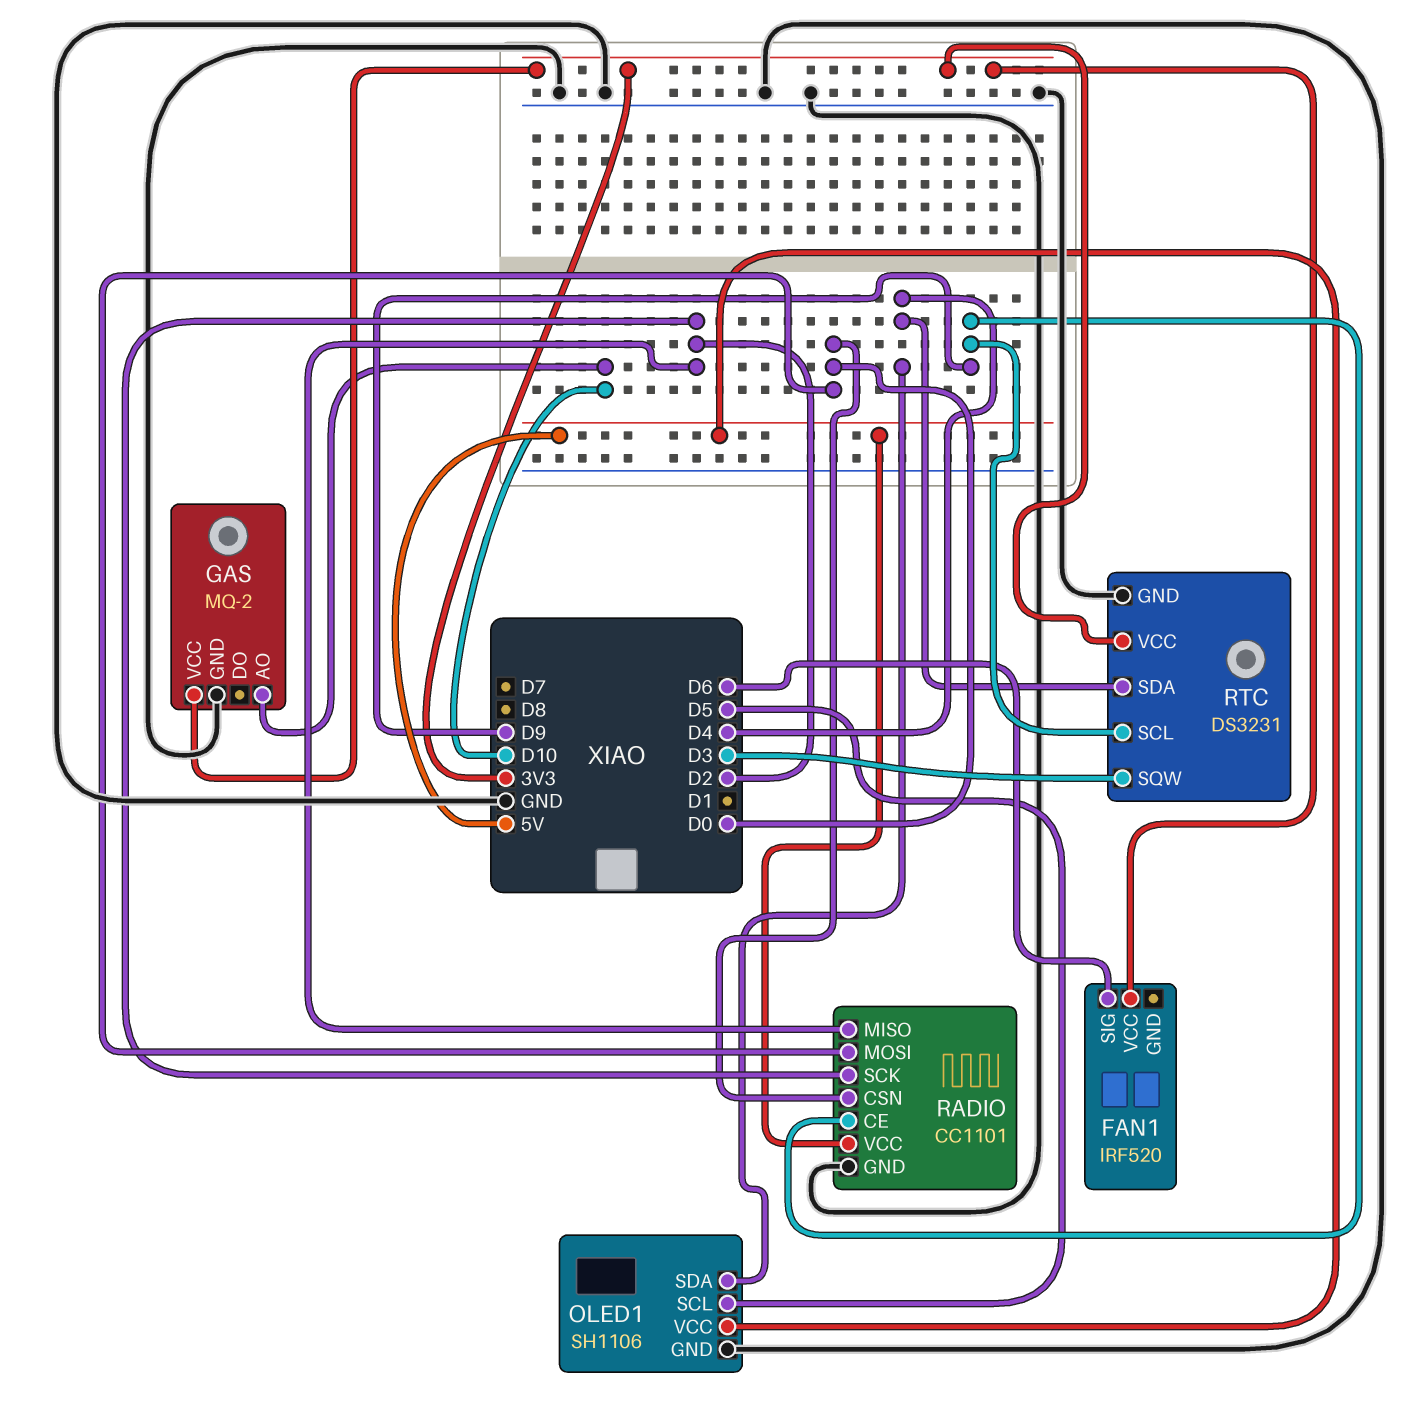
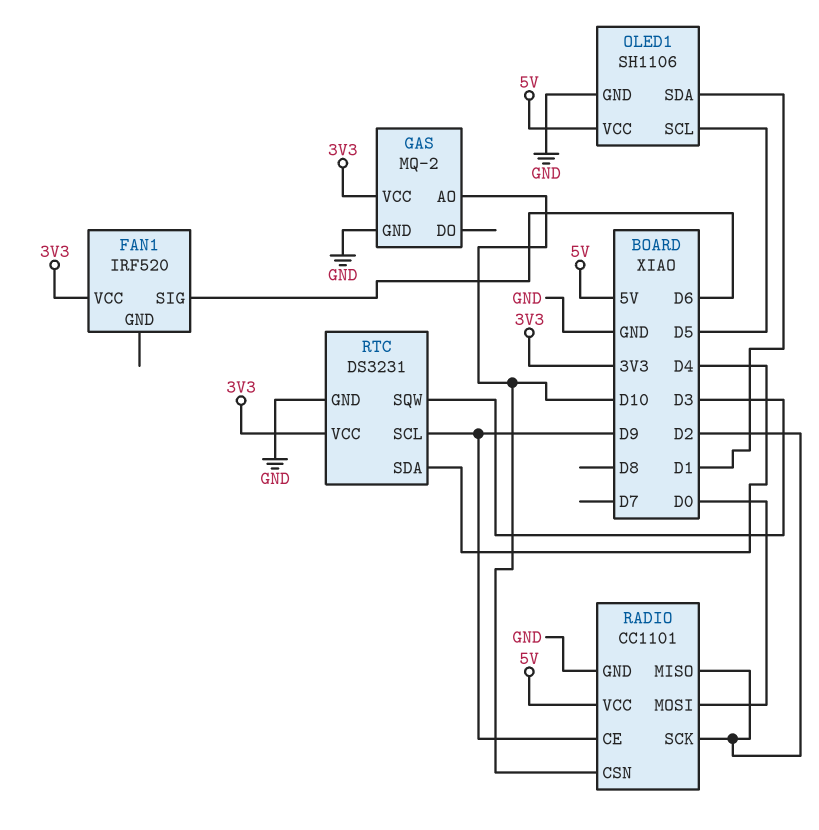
OLED1 pin SDA: D4 -> D1
RADIO pin CSN: D0 -> D10

